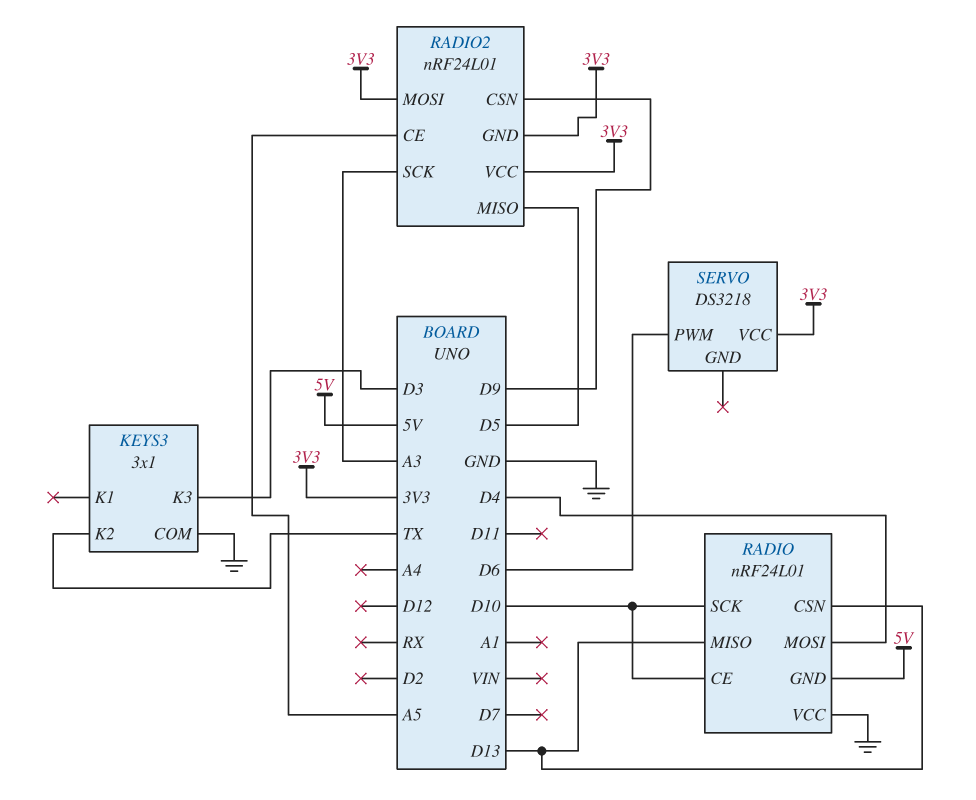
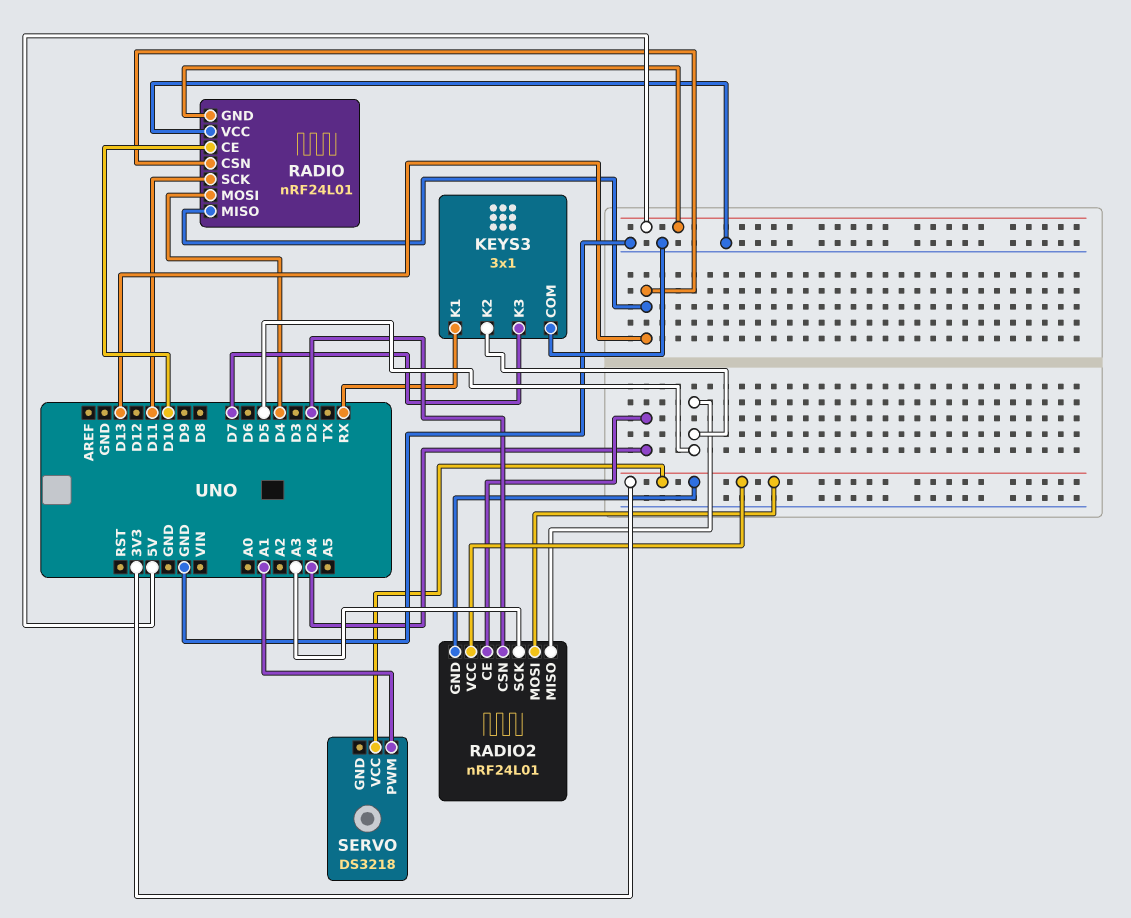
KEYS3 pin K1: none -> RX
KEYS3 pin K2: TX -> D5
KEYS3 pin K3: D3 -> D7
RADIO pin SCK: D10 -> D11
RADIO2 pin CE: A5 -> A4
RADIO2 pin CSN: D9 -> D2
SERVO pin PWM: D6 -> A1

